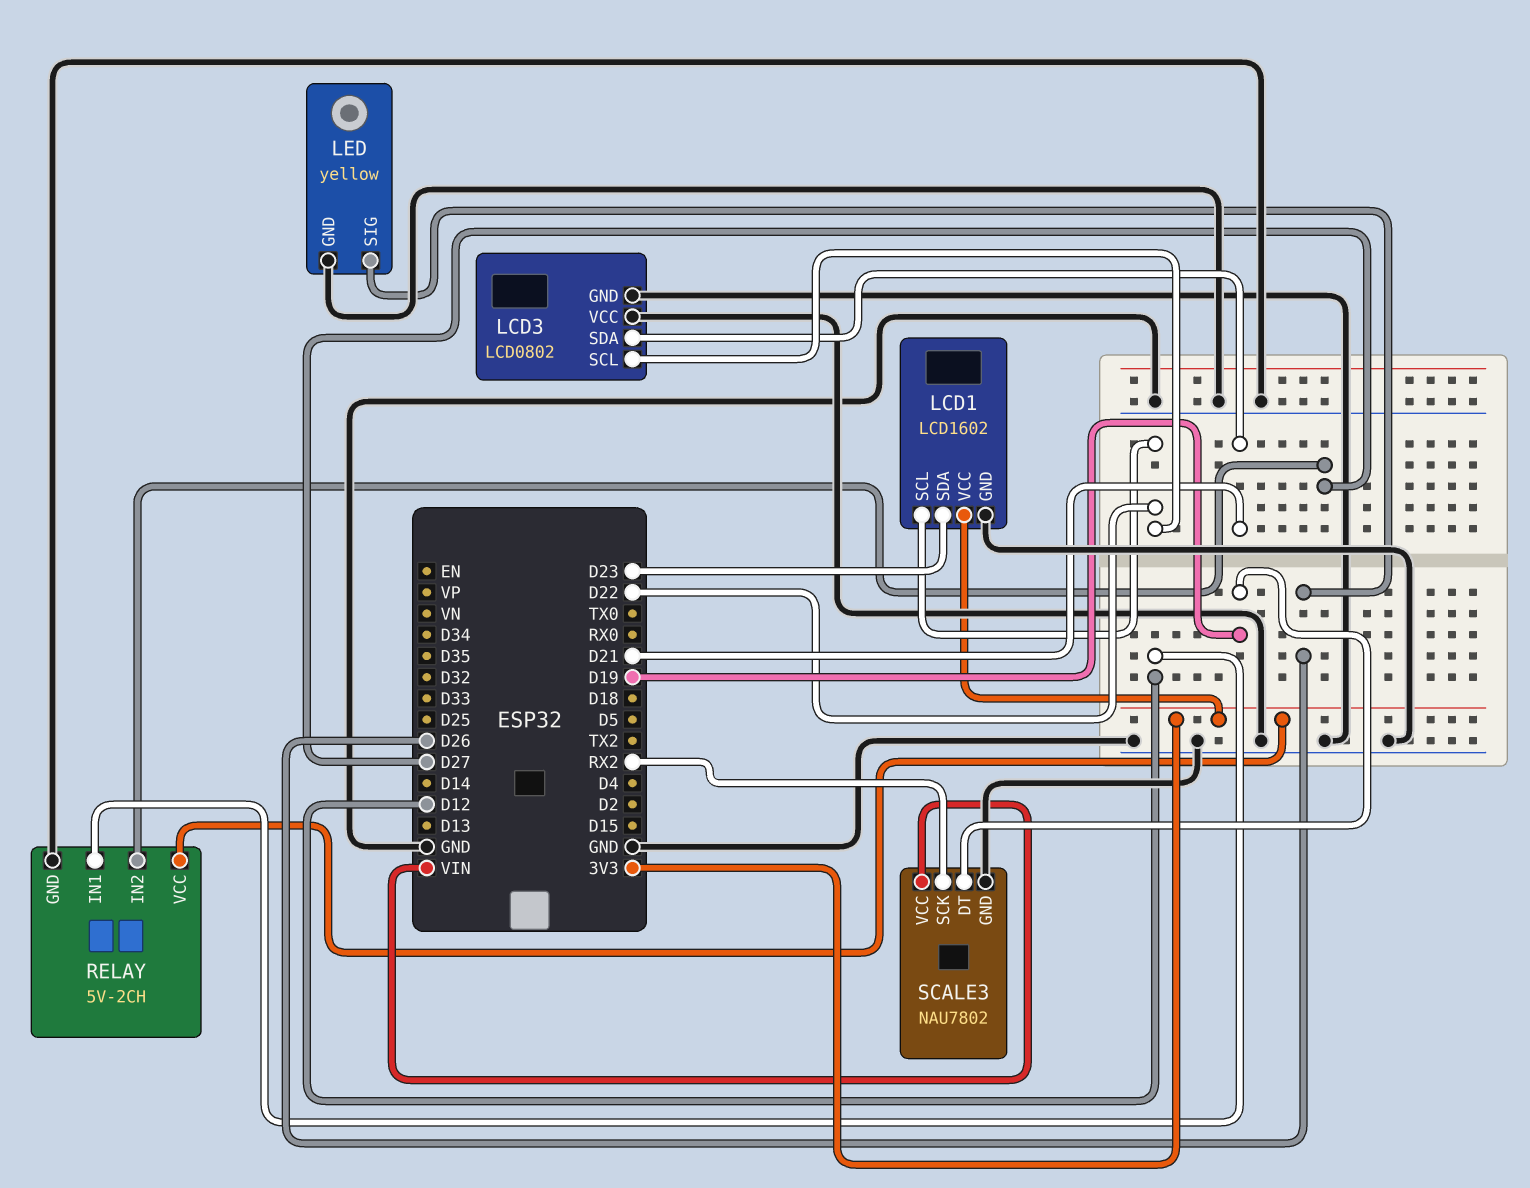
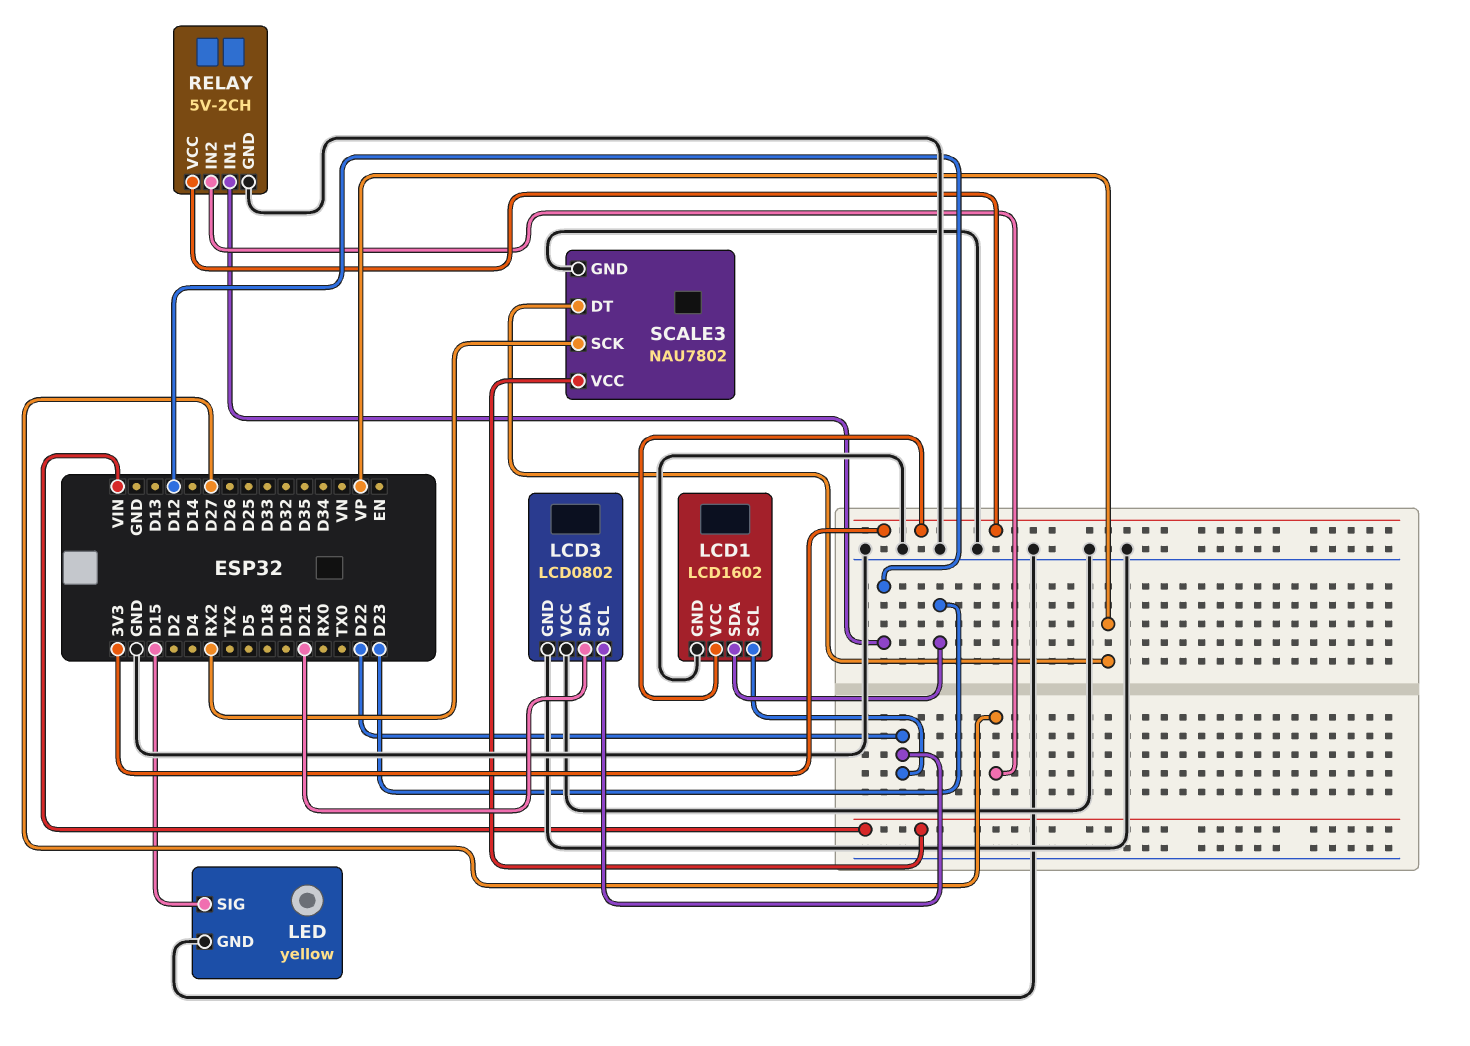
LED pin SIG: D26 -> D15
SCALE3 pin DT: D19 -> VP

